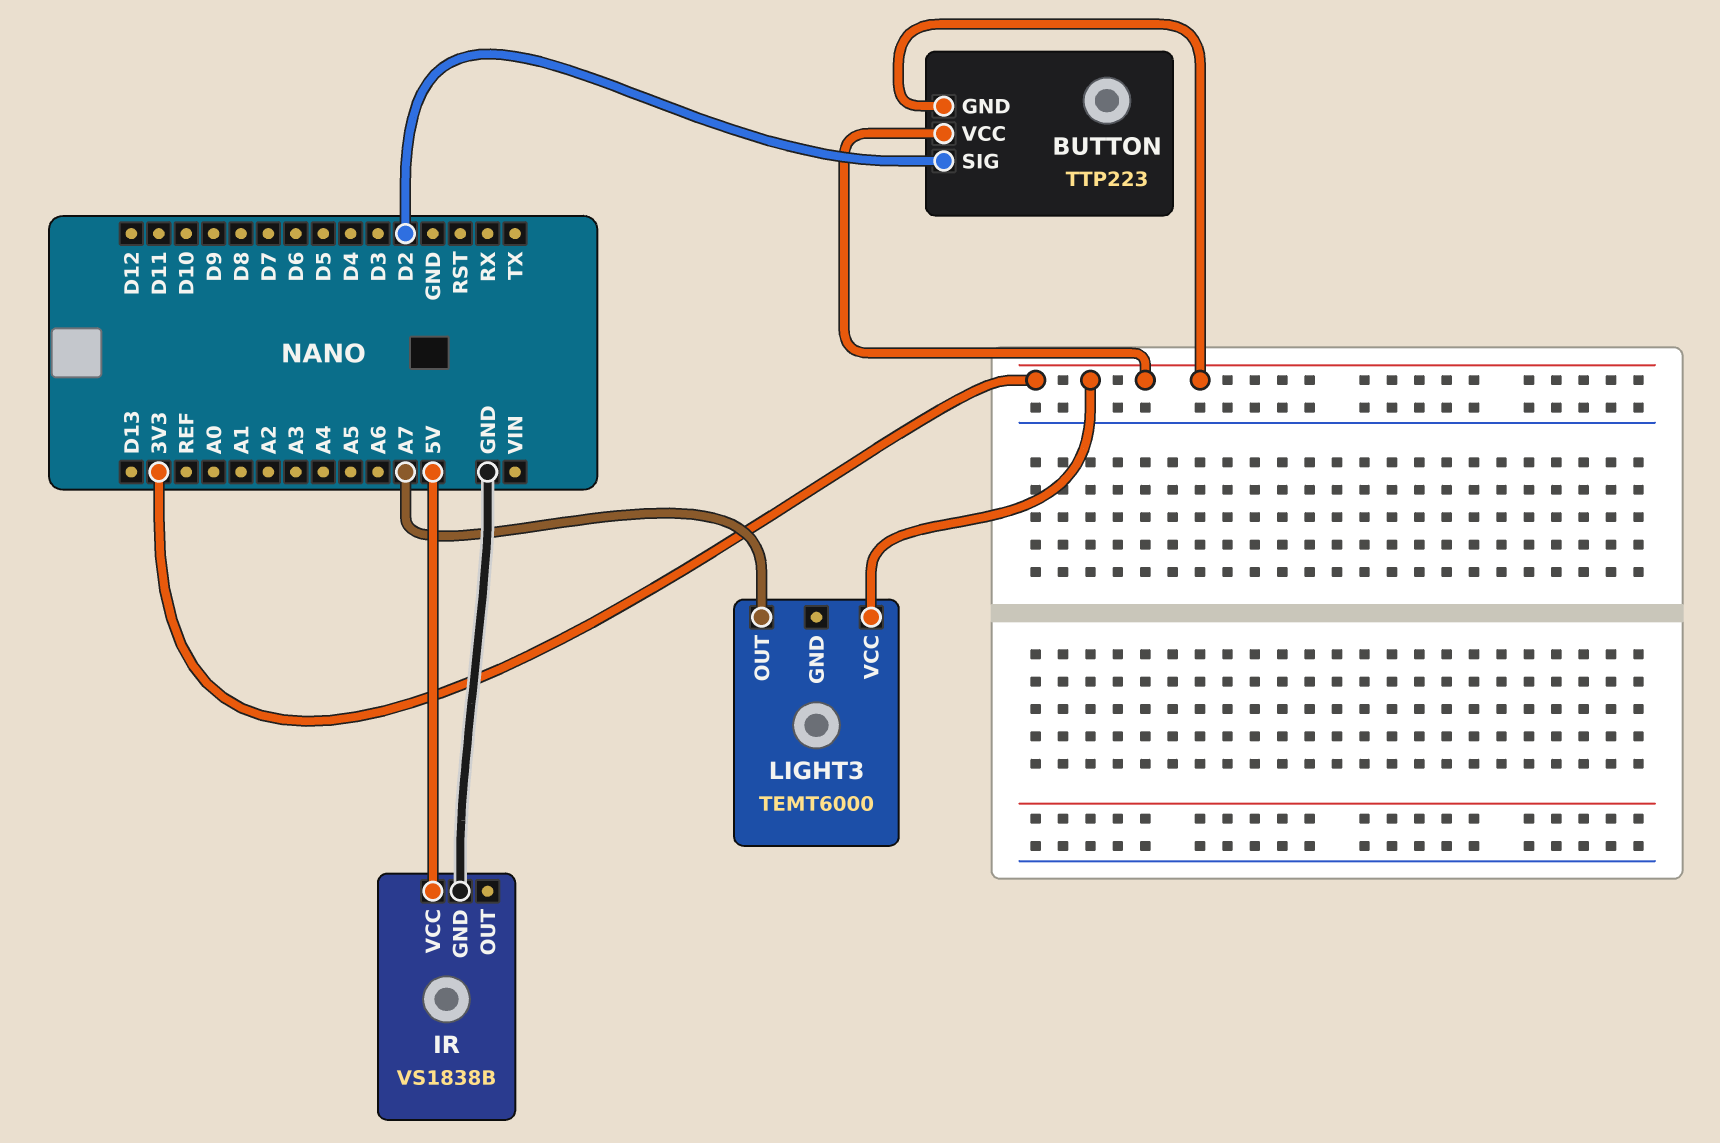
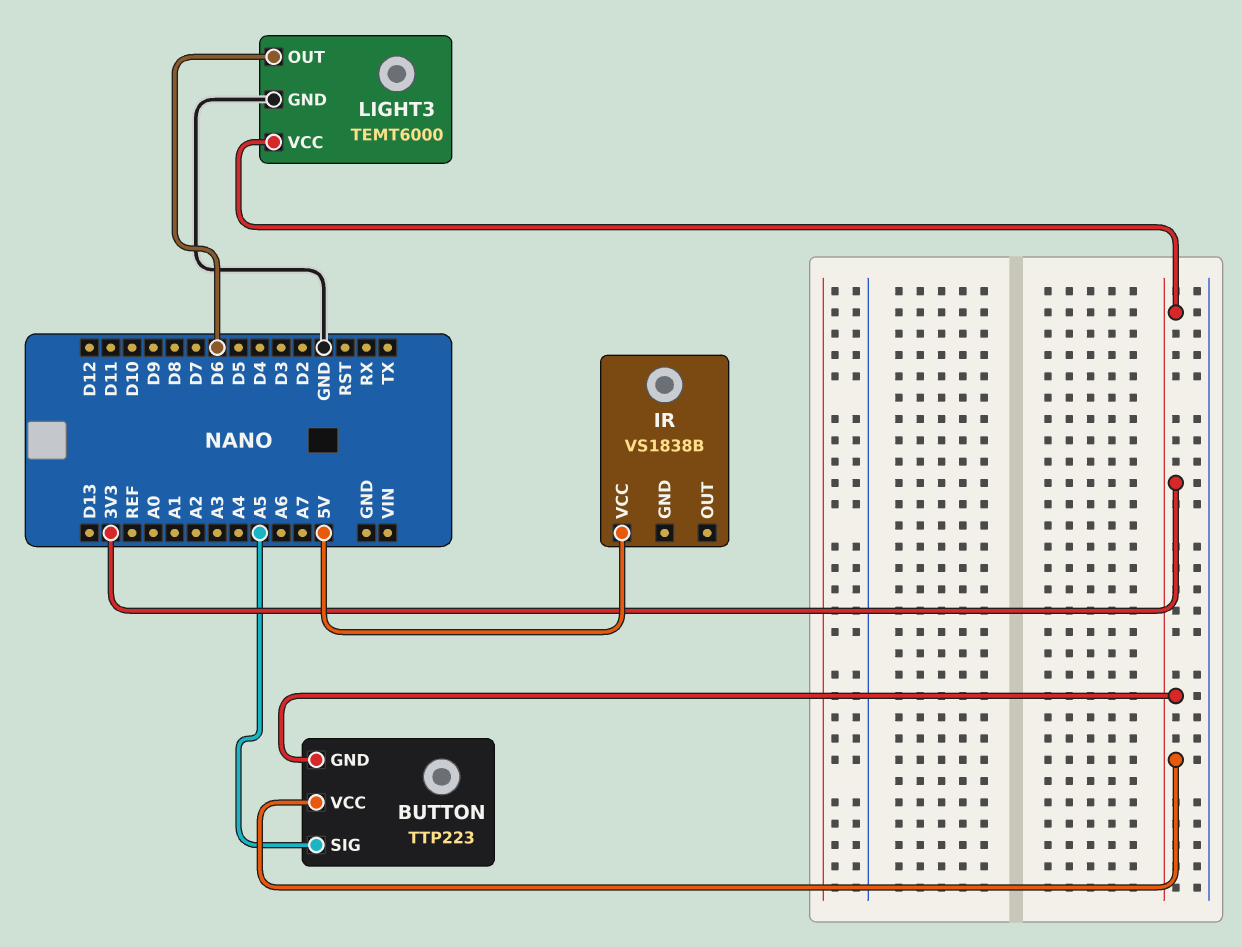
BUTTON pin SIG: D2 -> A5
IR pin GND: GND -> none
LIGHT3 pin GND: none -> GND
LIGHT3 pin OUT: A7 -> D6

